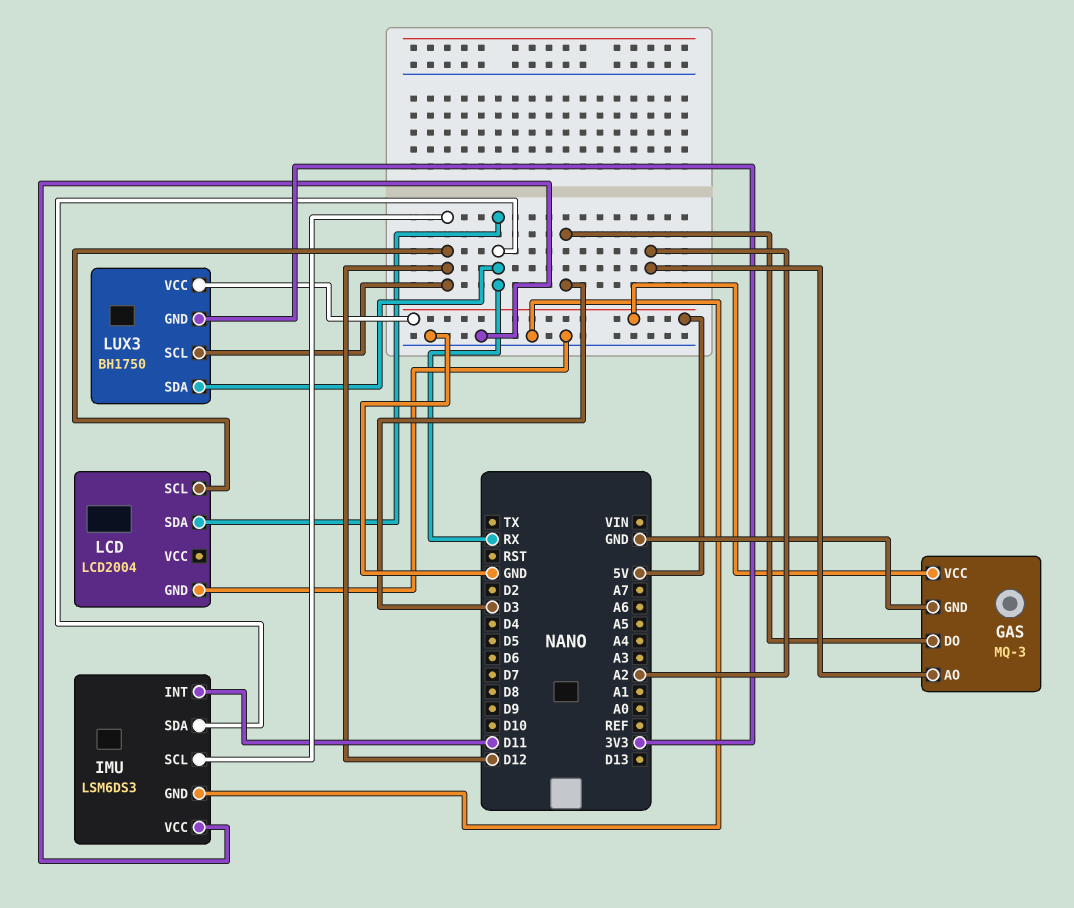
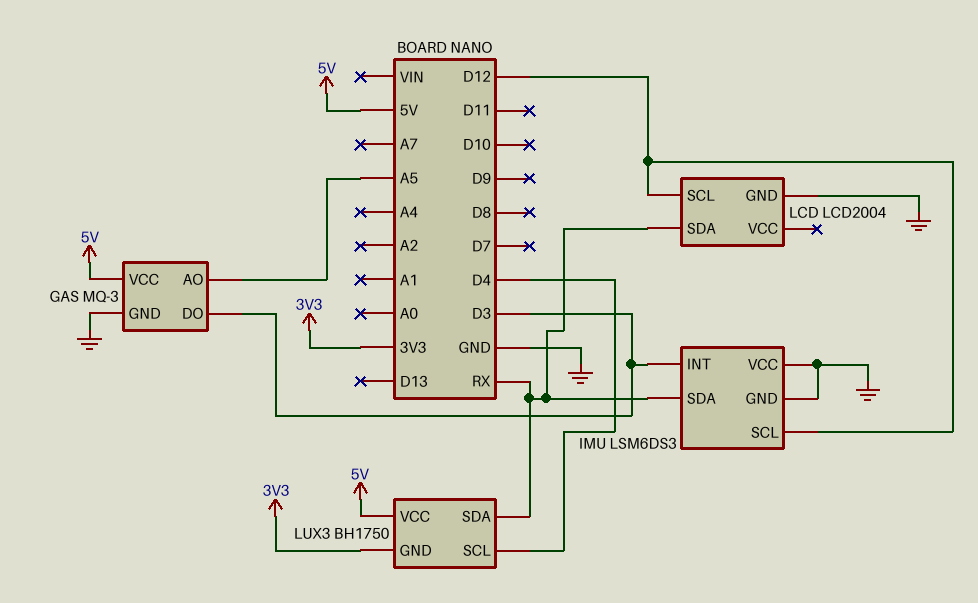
GAS pin AO: A2 -> A5
IMU pin INT: D11 -> D3
LUX3 pin SCL: D12 -> D4

